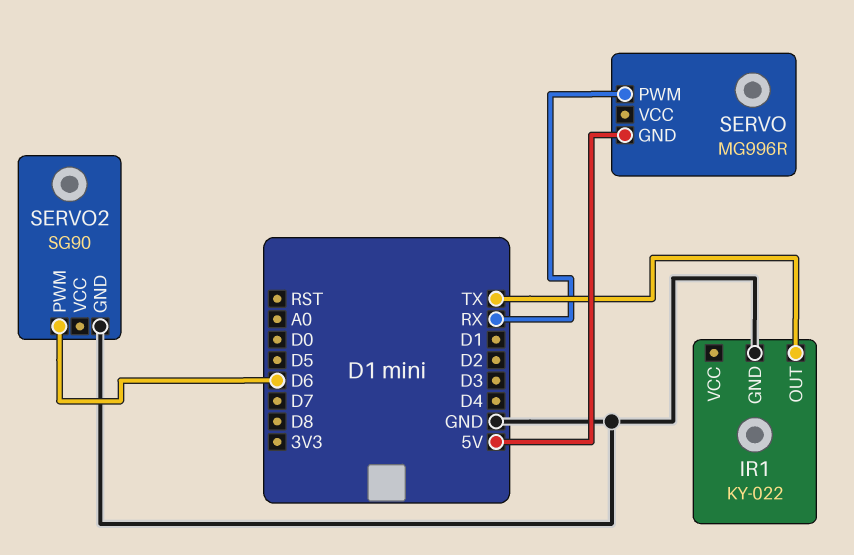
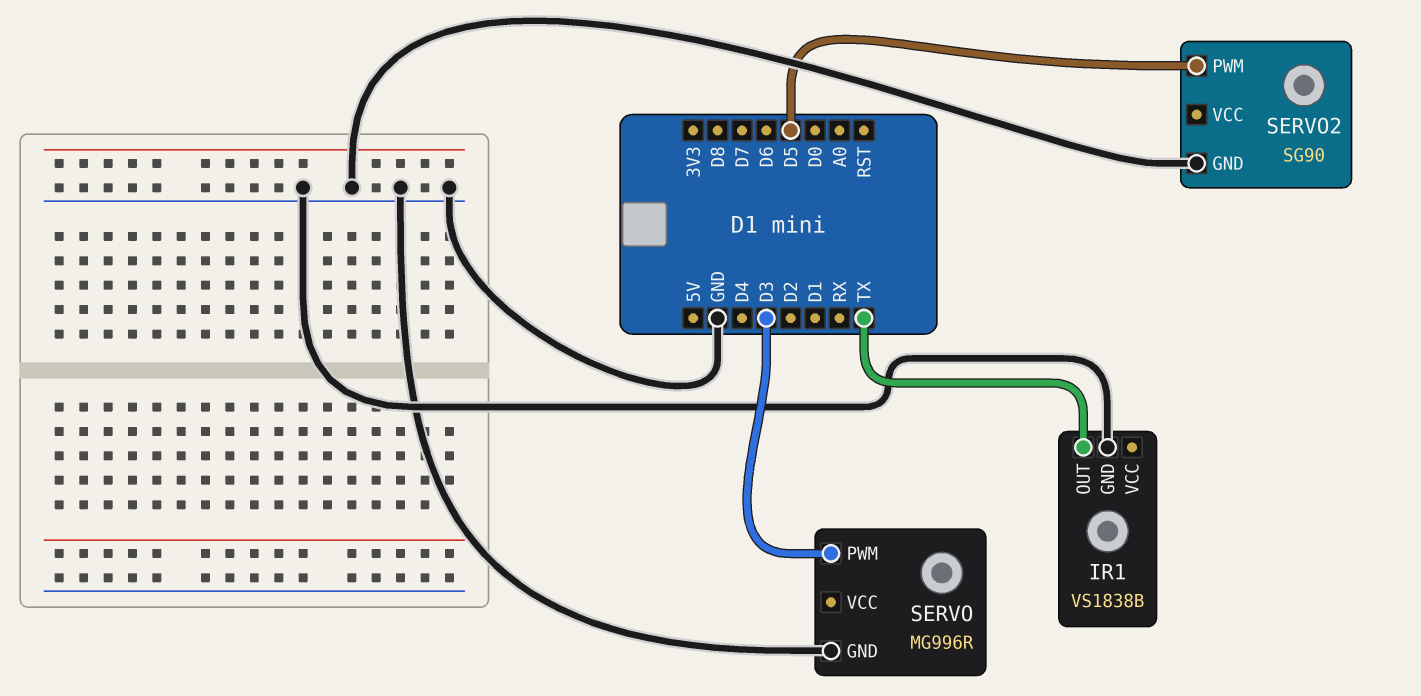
IR1: KY-022 -> VS1838B
SERVO pin GND: 5V -> GND
SERVO pin PWM: RX -> D3
SERVO2 pin PWM: D6 -> D5

